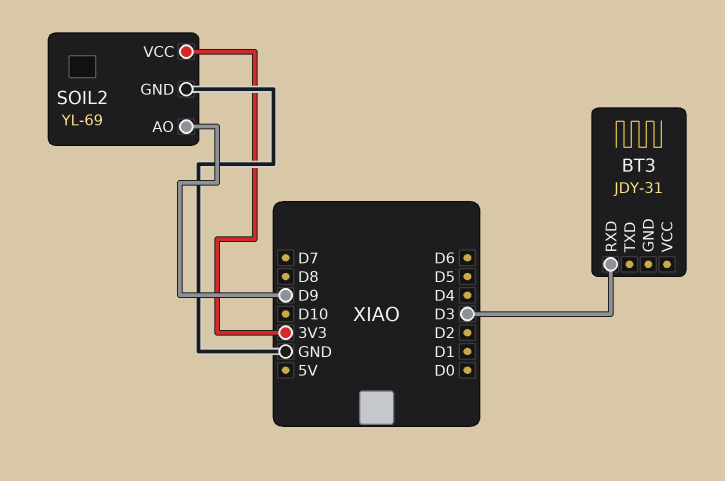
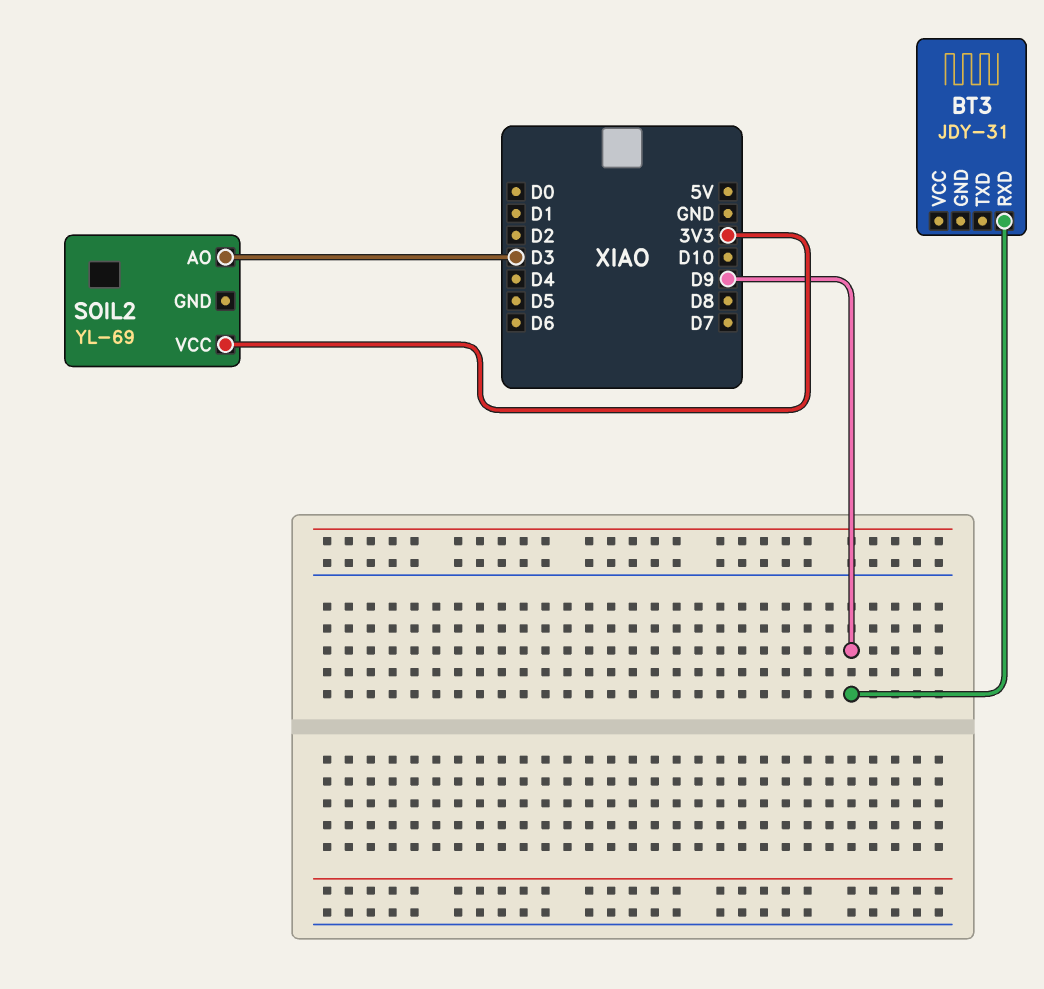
BT3 pin RXD: D3 -> D9
SOIL2 pin AO: D9 -> D3
SOIL2 pin GND: GND -> none

